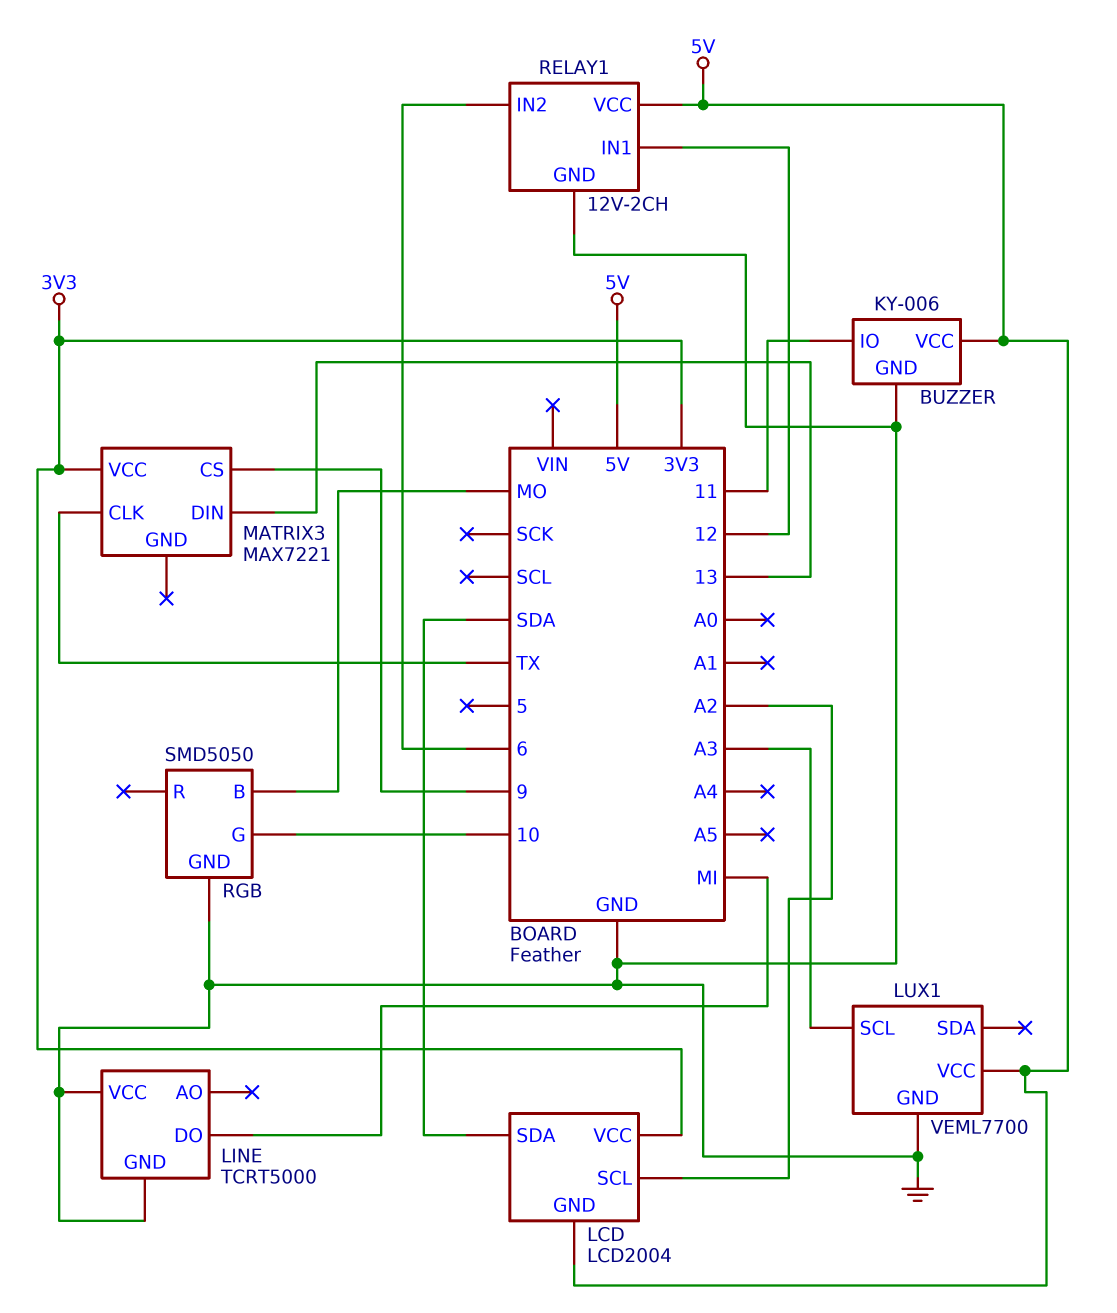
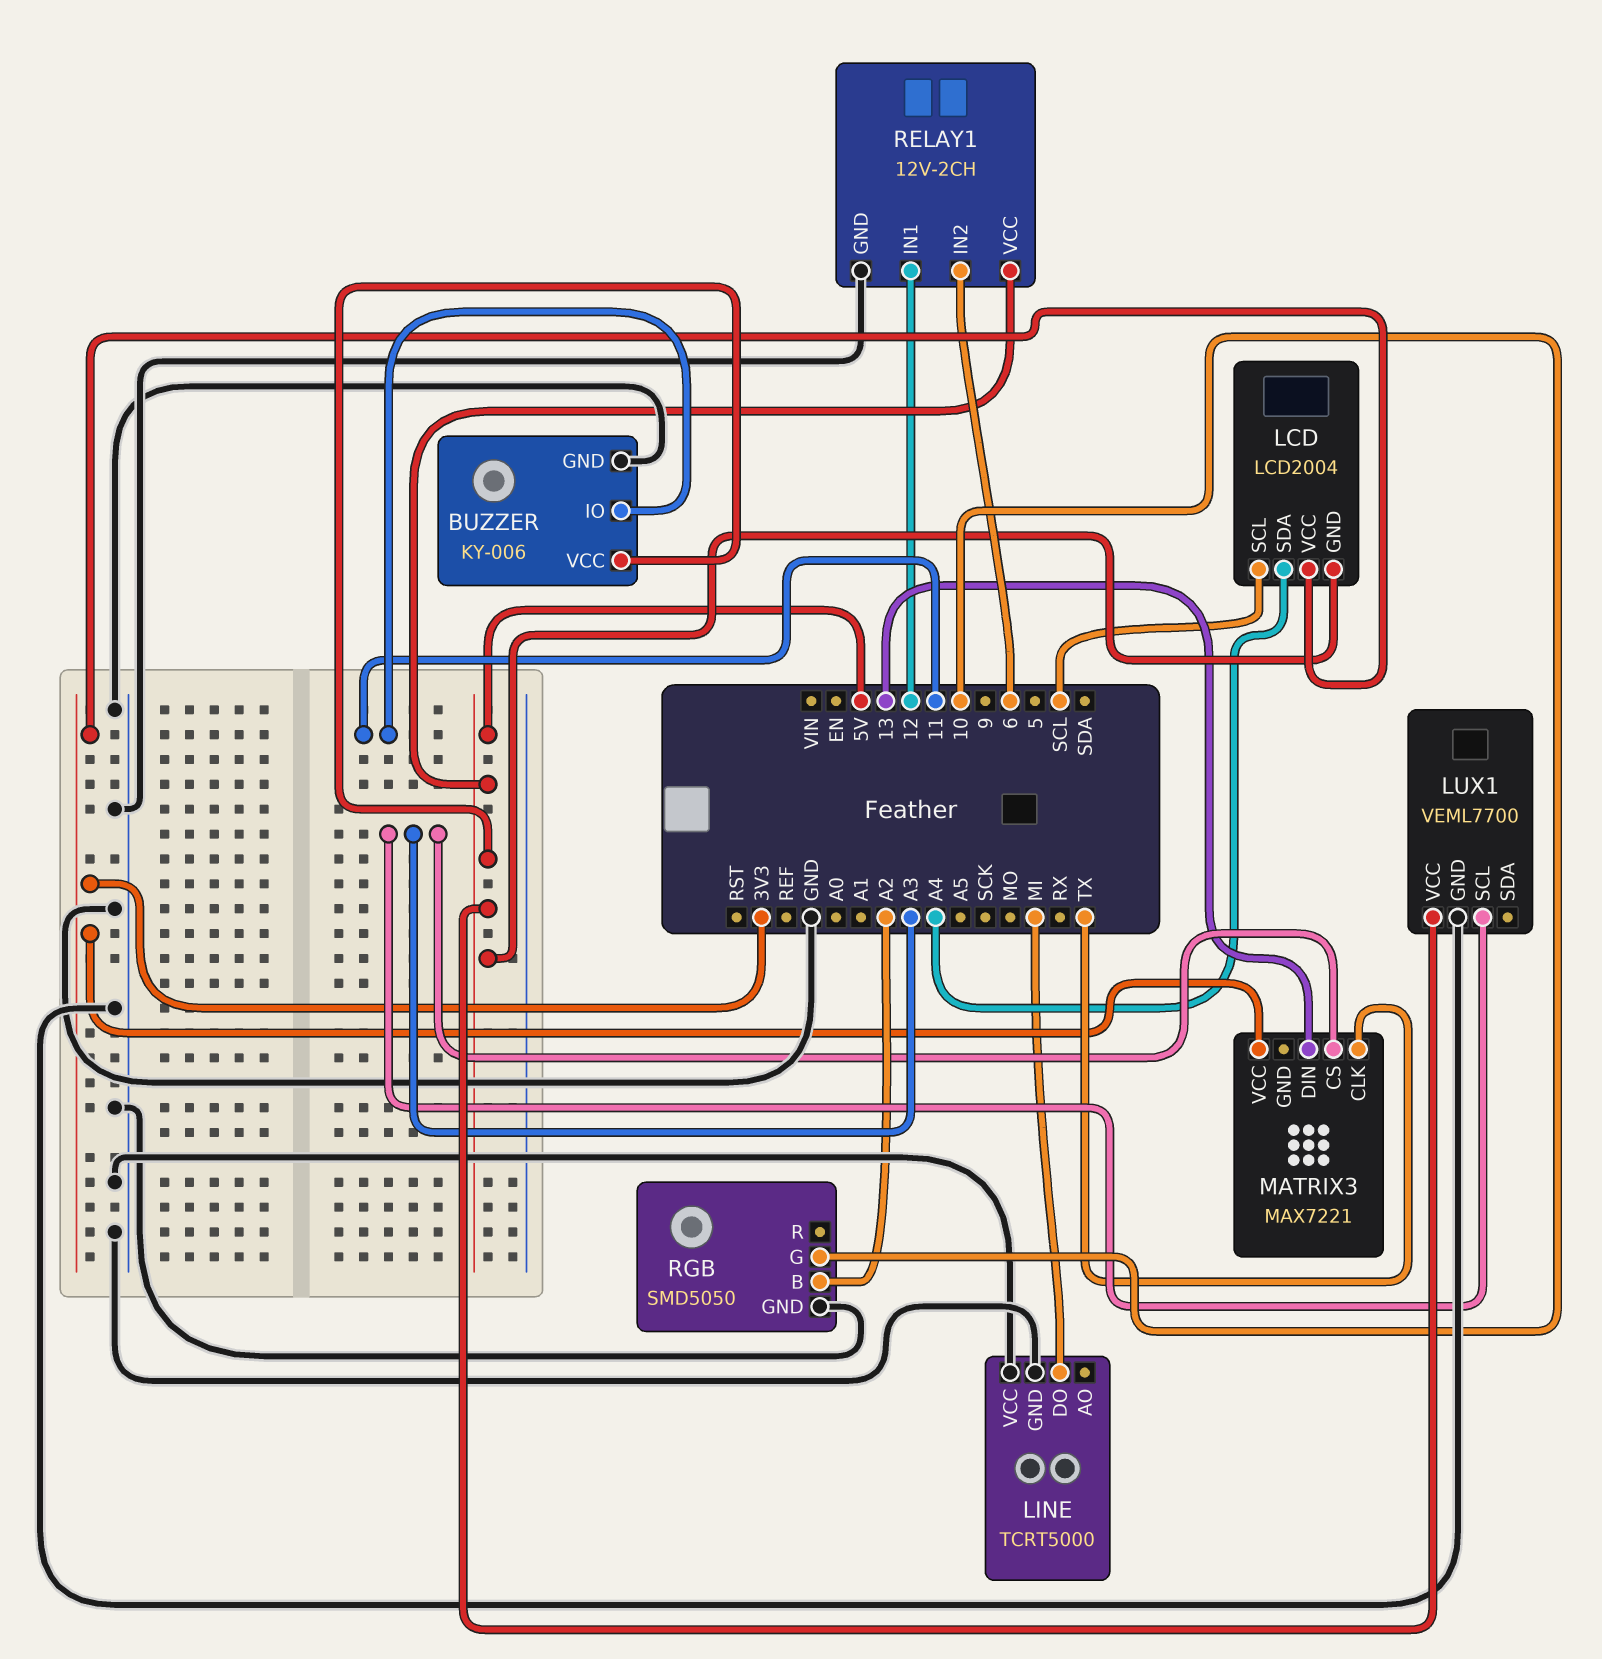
LCD pin SCL: A2 -> SCL
LCD pin SDA: SDA -> A4
MATRIX3 pin CS: 9 -> A3
RGB pin B: MO -> A2

